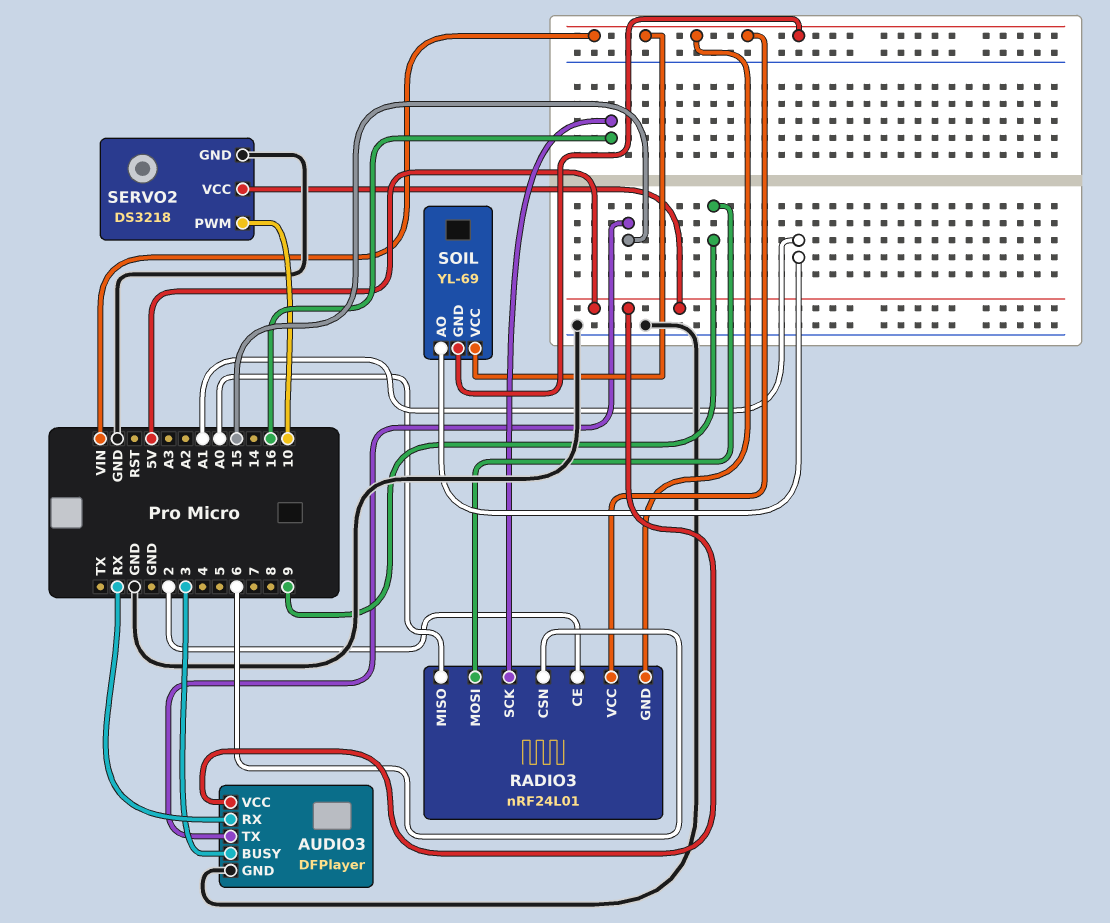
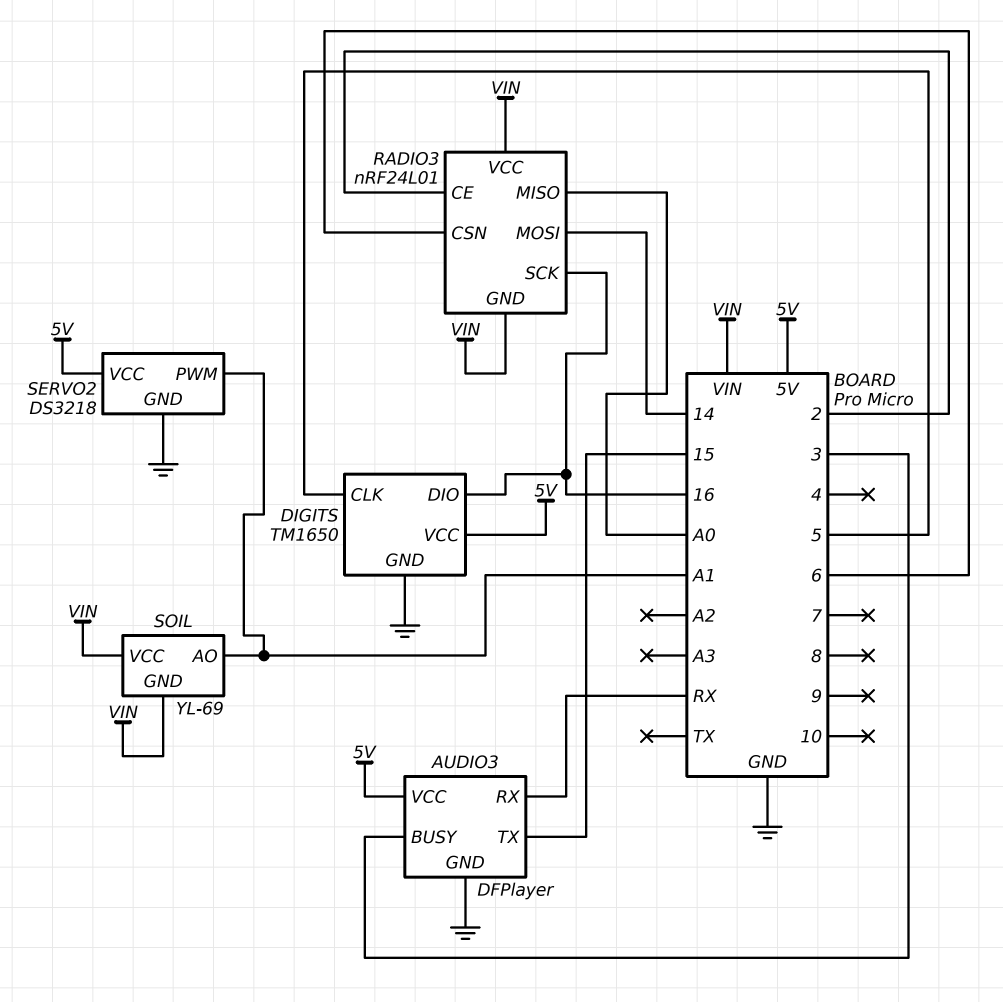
DIGITS: none -> TM1650
DIGITS pin CLK: none -> 5
DIGITS pin DIO: none -> 16
DIGITS pin GND: none -> GND
DIGITS pin VCC: none -> 5V
RADIO3 pin MOSI: 9 -> 14
SERVO2 pin PWM: 10 -> A1

